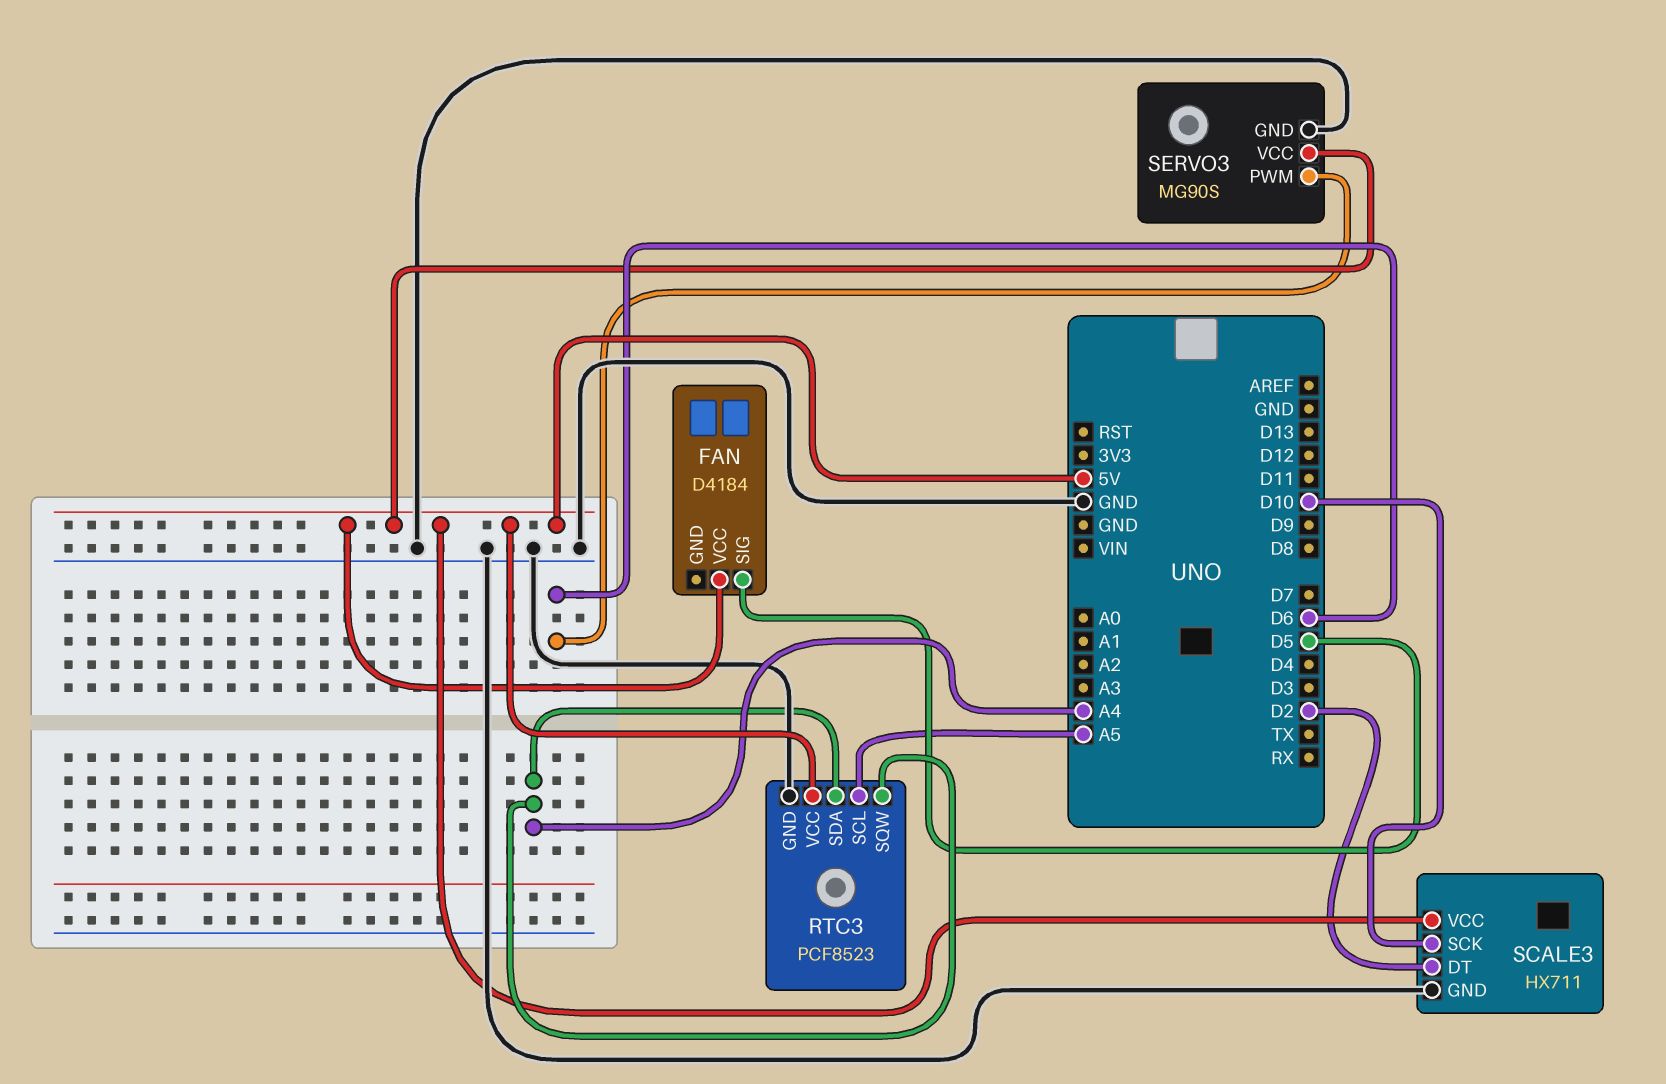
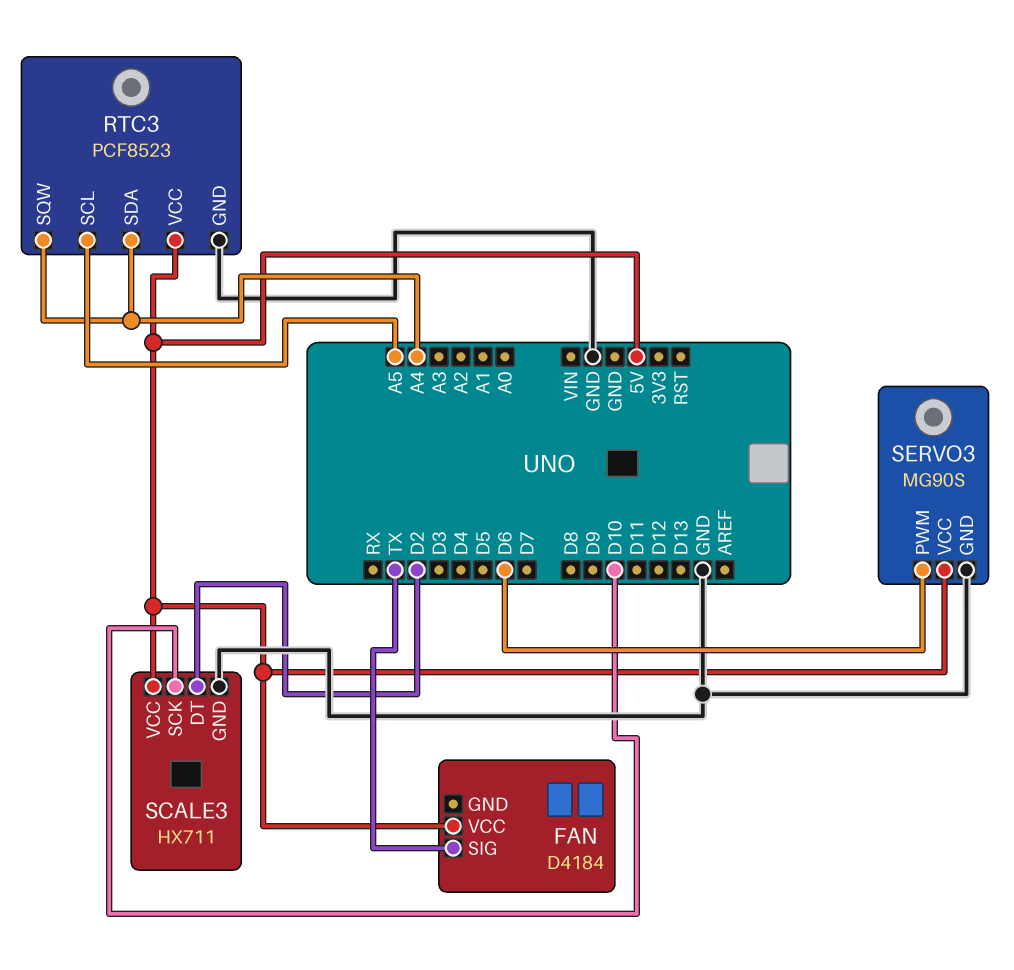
FAN pin SIG: D5 -> TX

